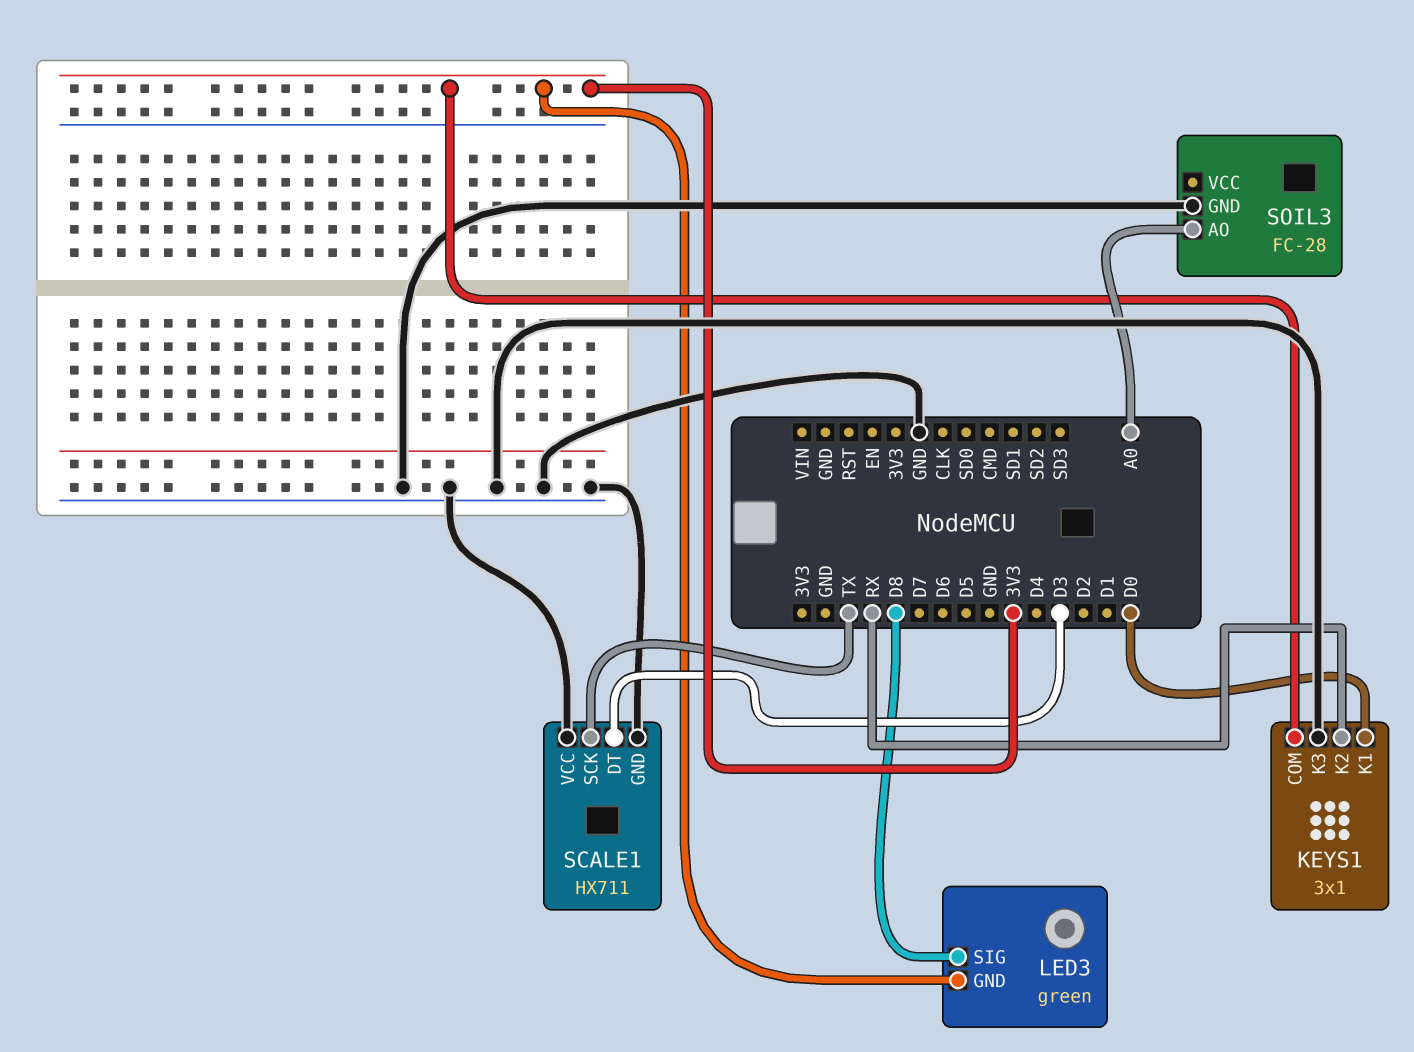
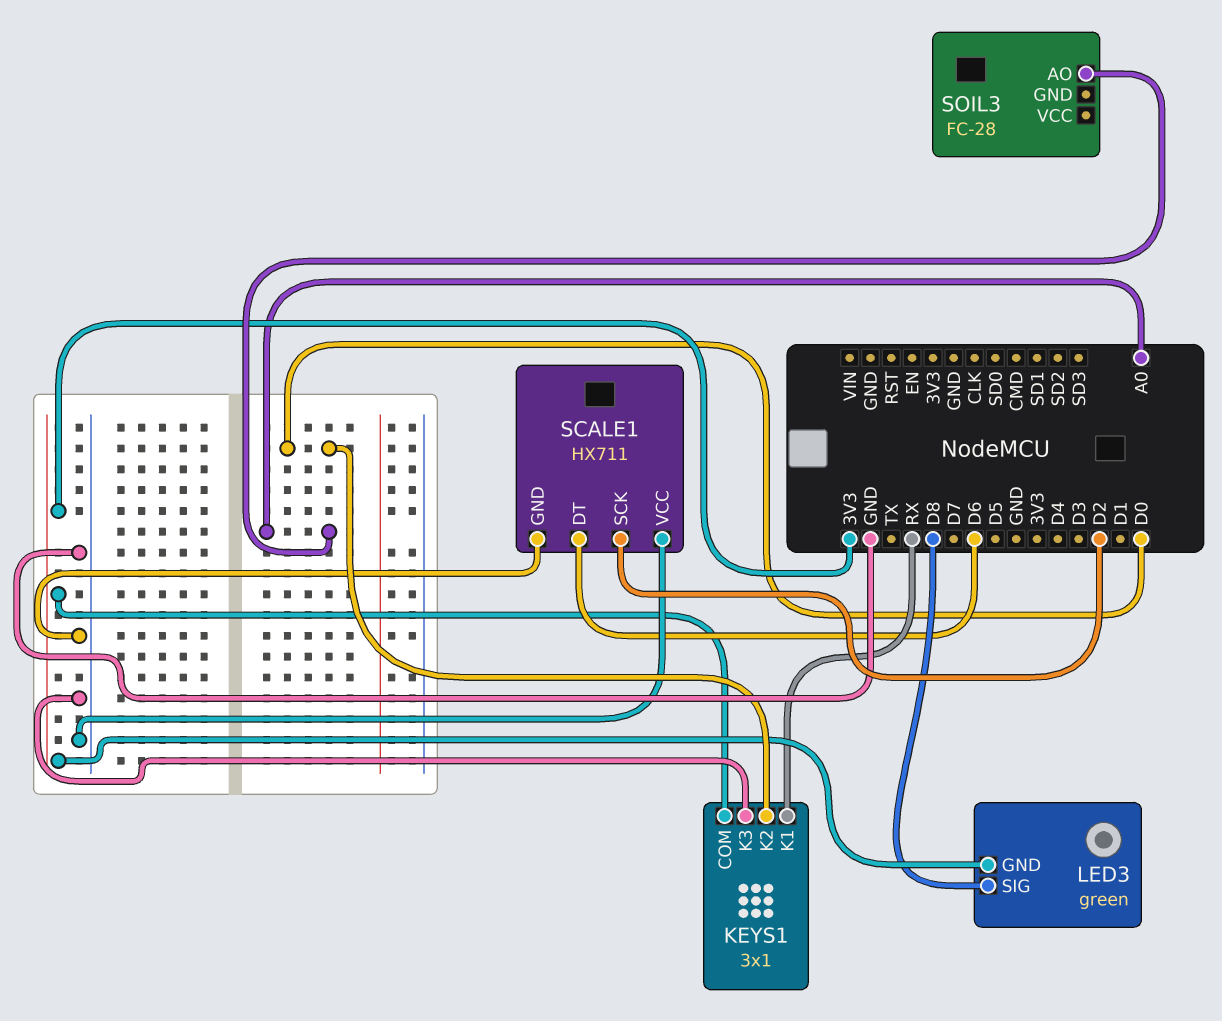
KEYS1 pin K1: D0 -> RX
KEYS1 pin K2: RX -> D0
SCALE1 pin DT: D3 -> D6
SCALE1 pin SCK: TX -> D2
SOIL3 pin GND: GND -> none

